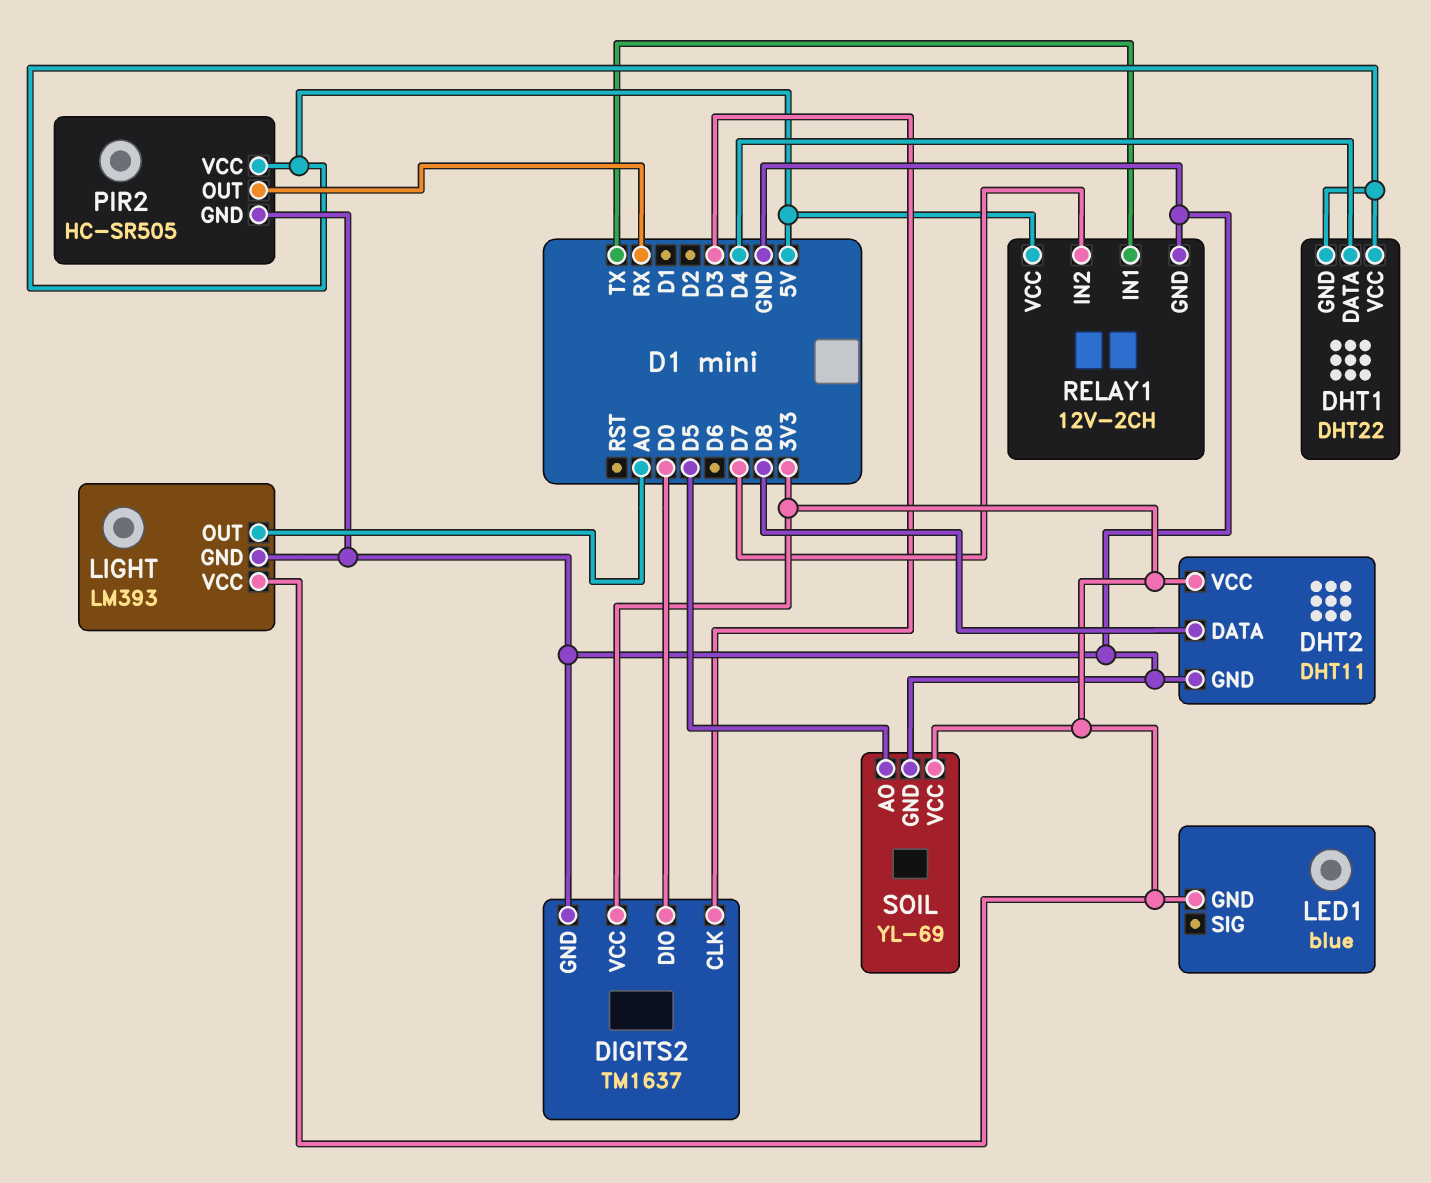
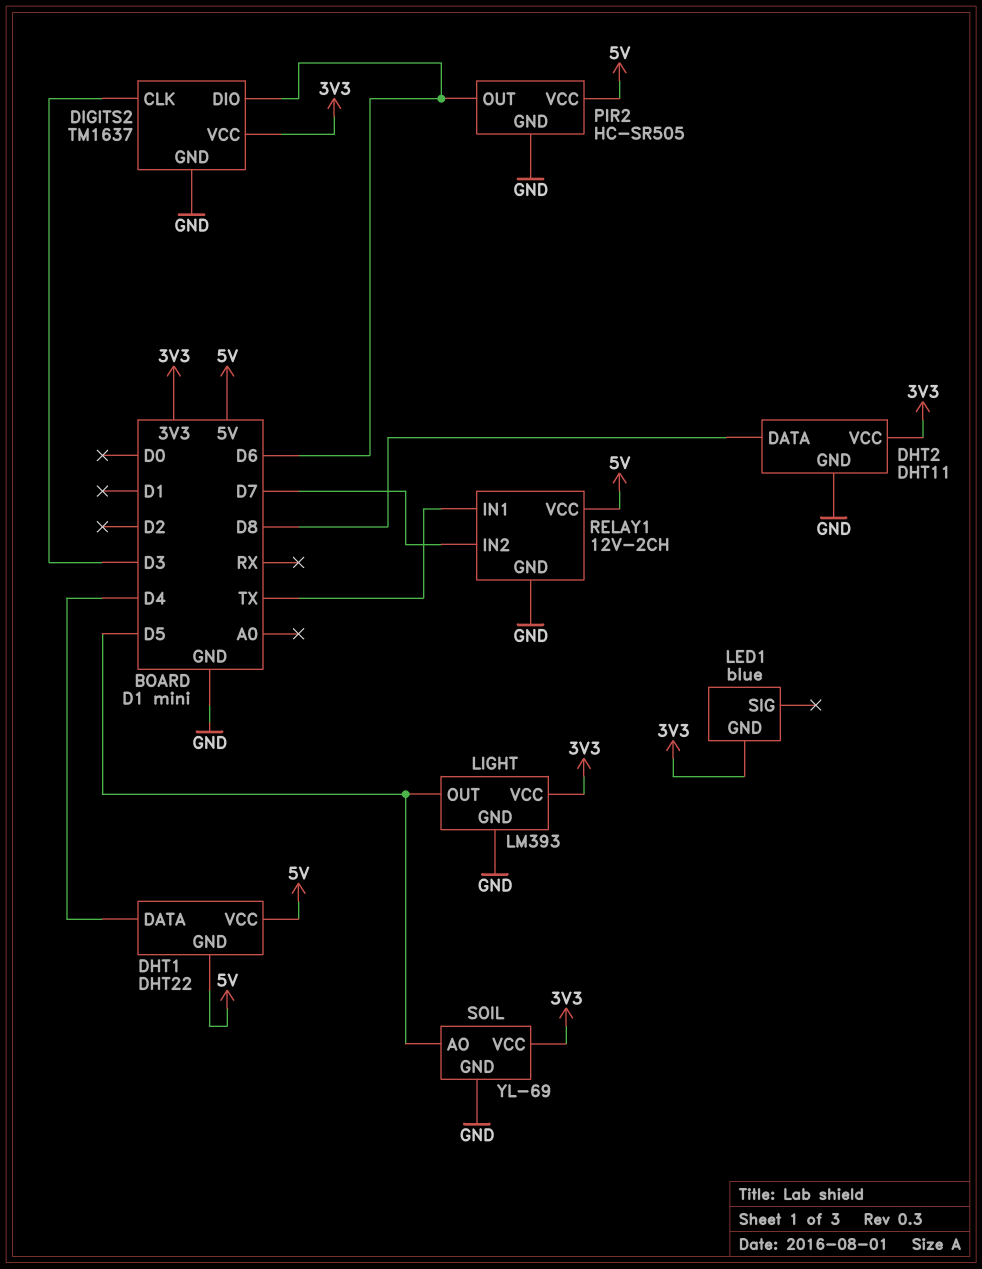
DIGITS2 pin DIO: D0 -> D6
LIGHT pin OUT: A0 -> D5
PIR2 pin OUT: RX -> D6

